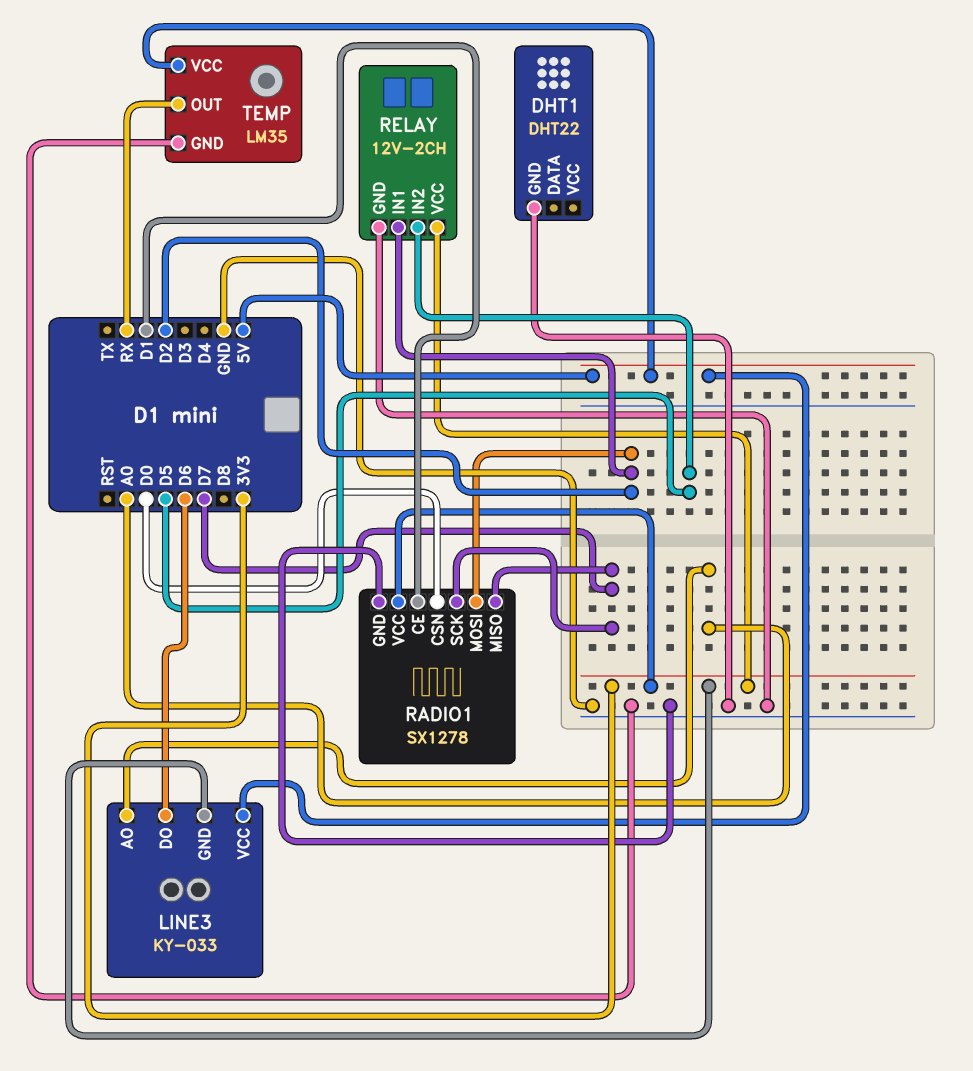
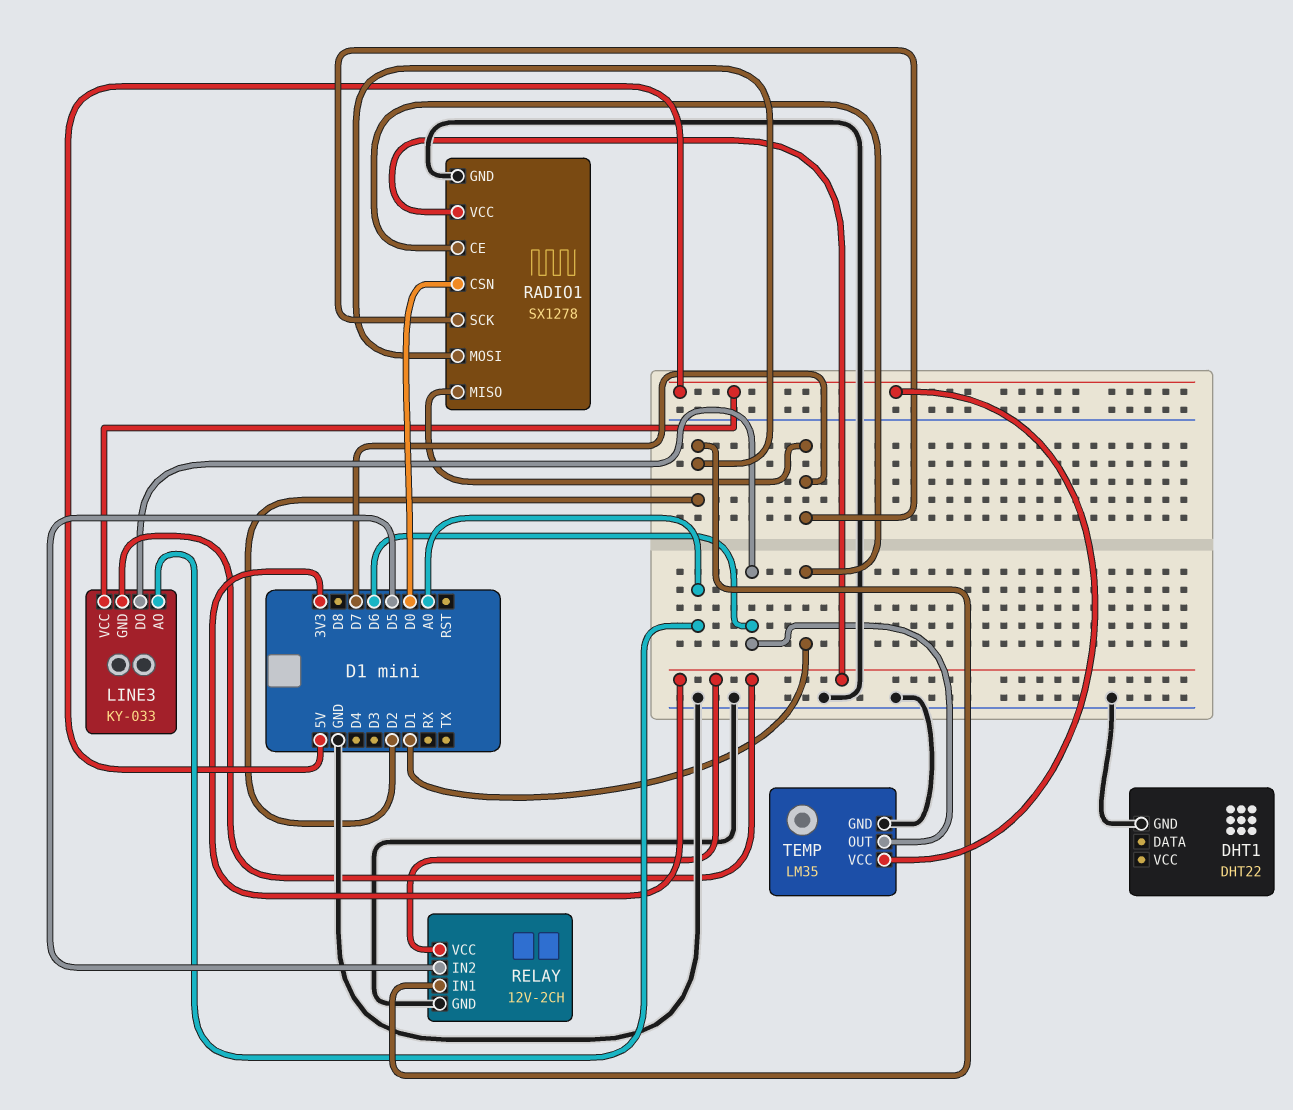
TEMP pin OUT: RX -> D6

